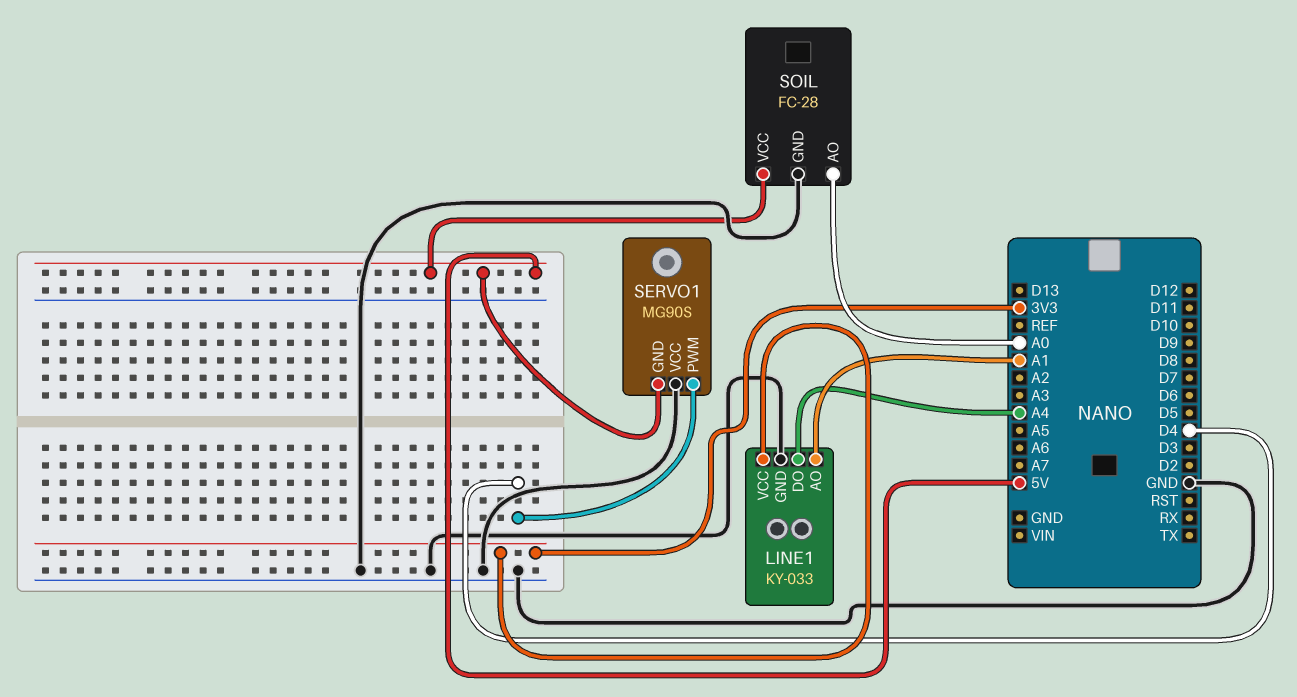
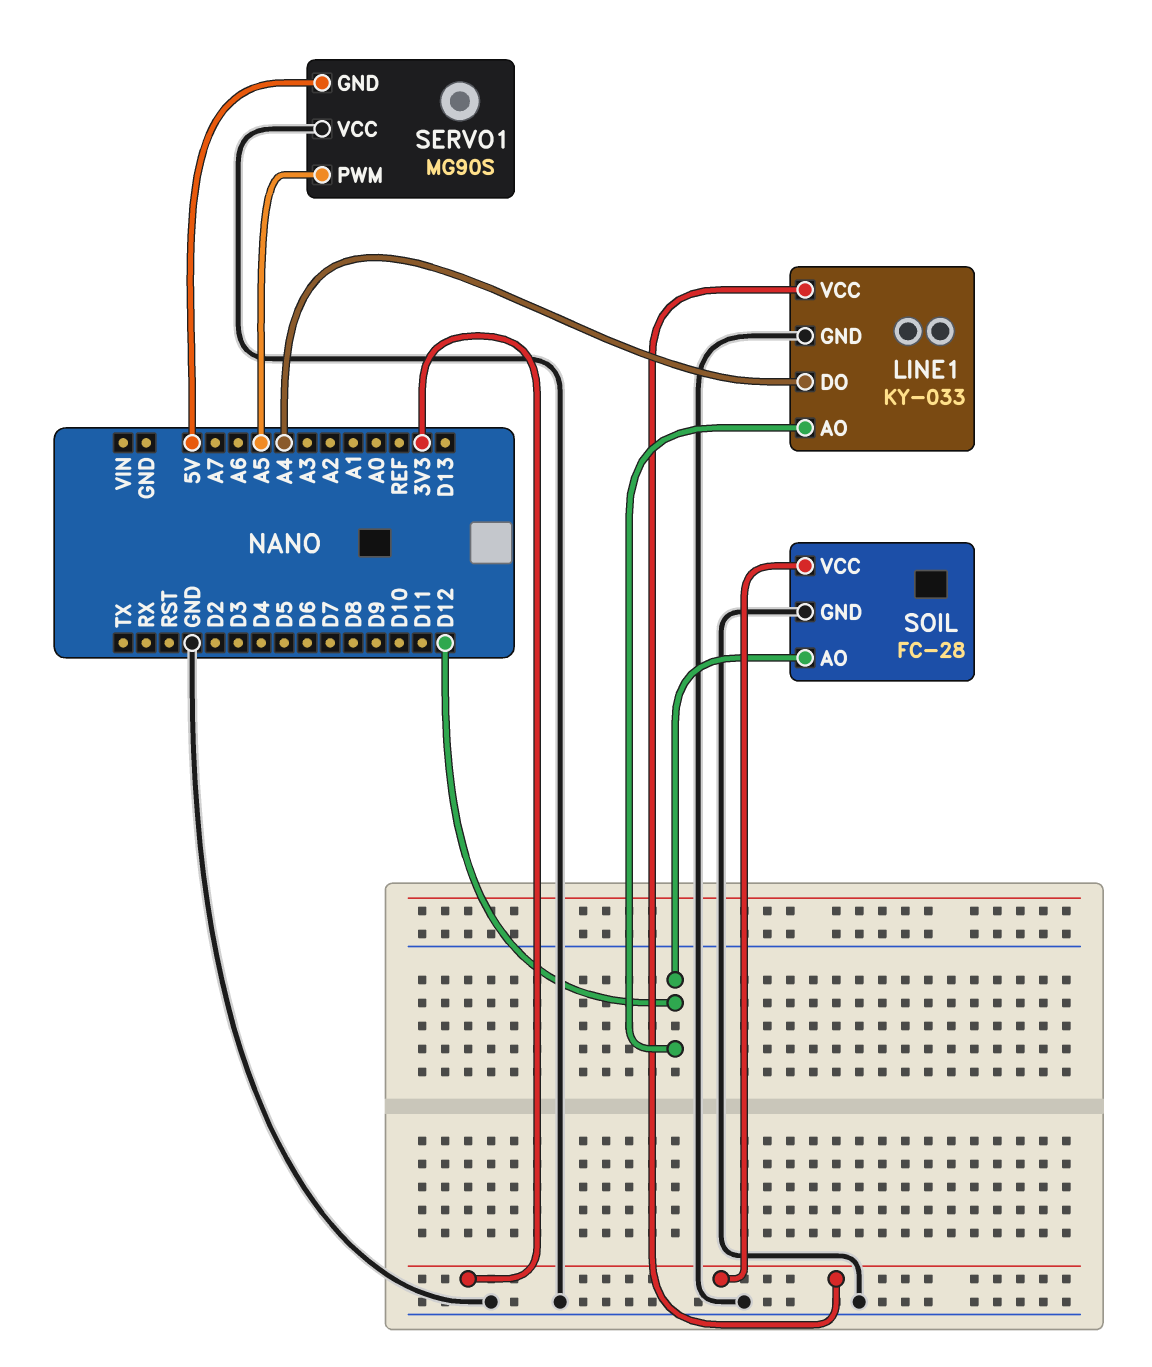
LINE1 pin AO: A1 -> D12
SERVO1 pin PWM: D4 -> A5
SOIL pin AO: A0 -> D12
SOIL pin VCC: 5V -> 3V3

